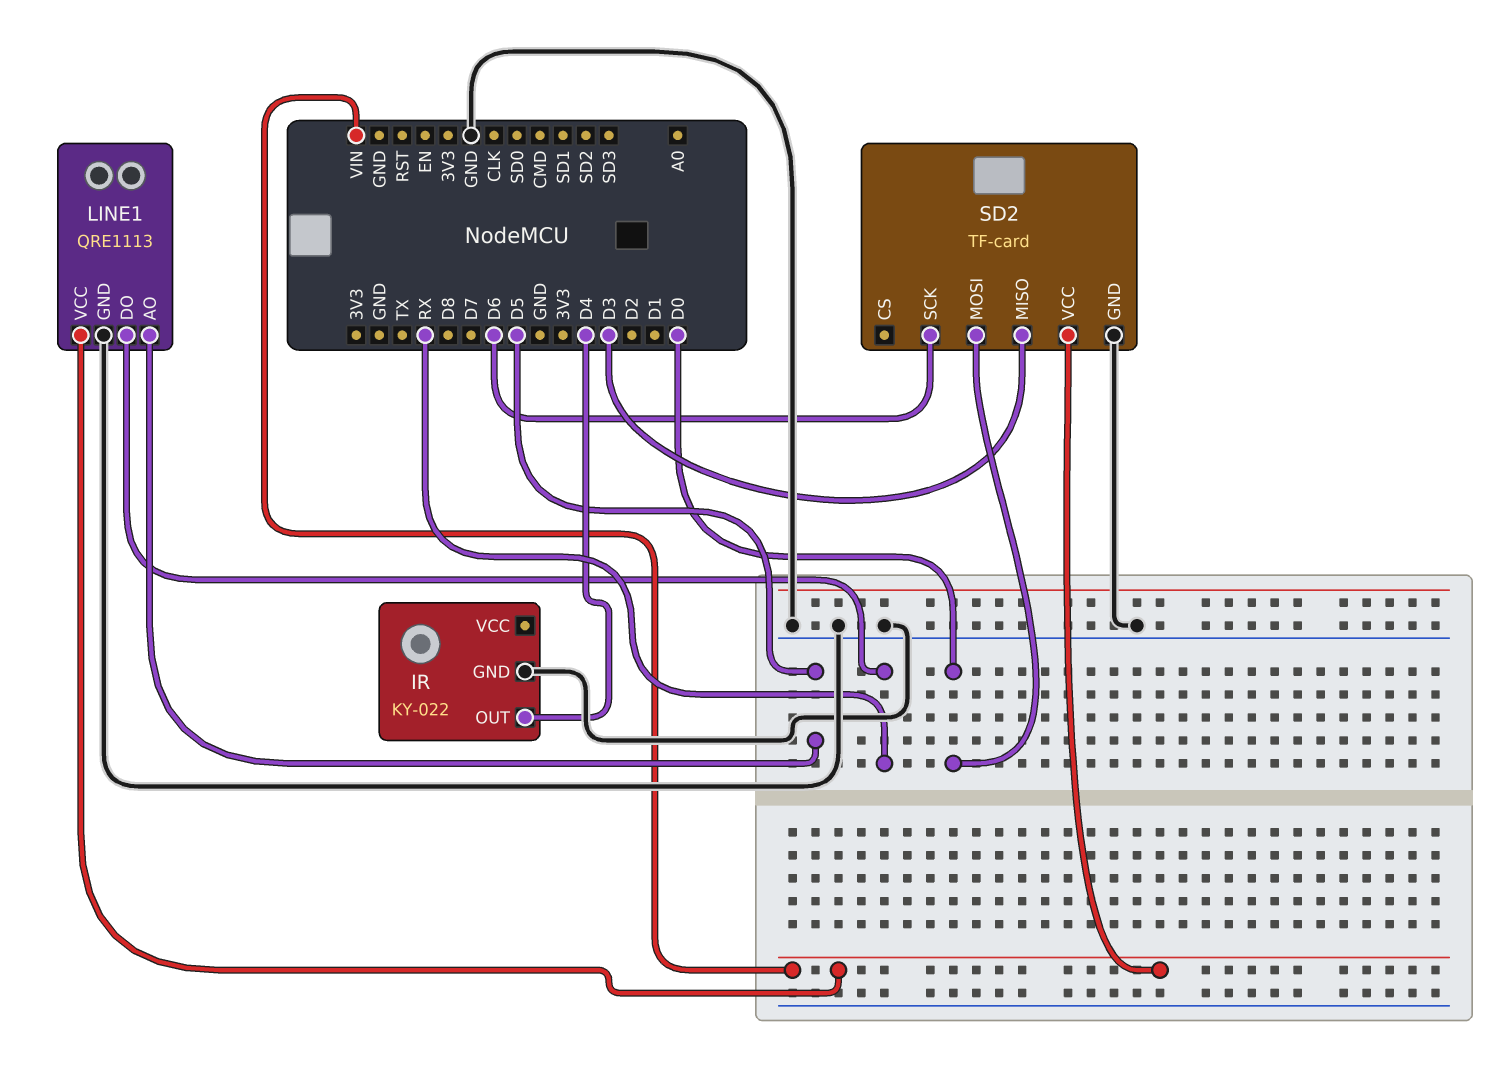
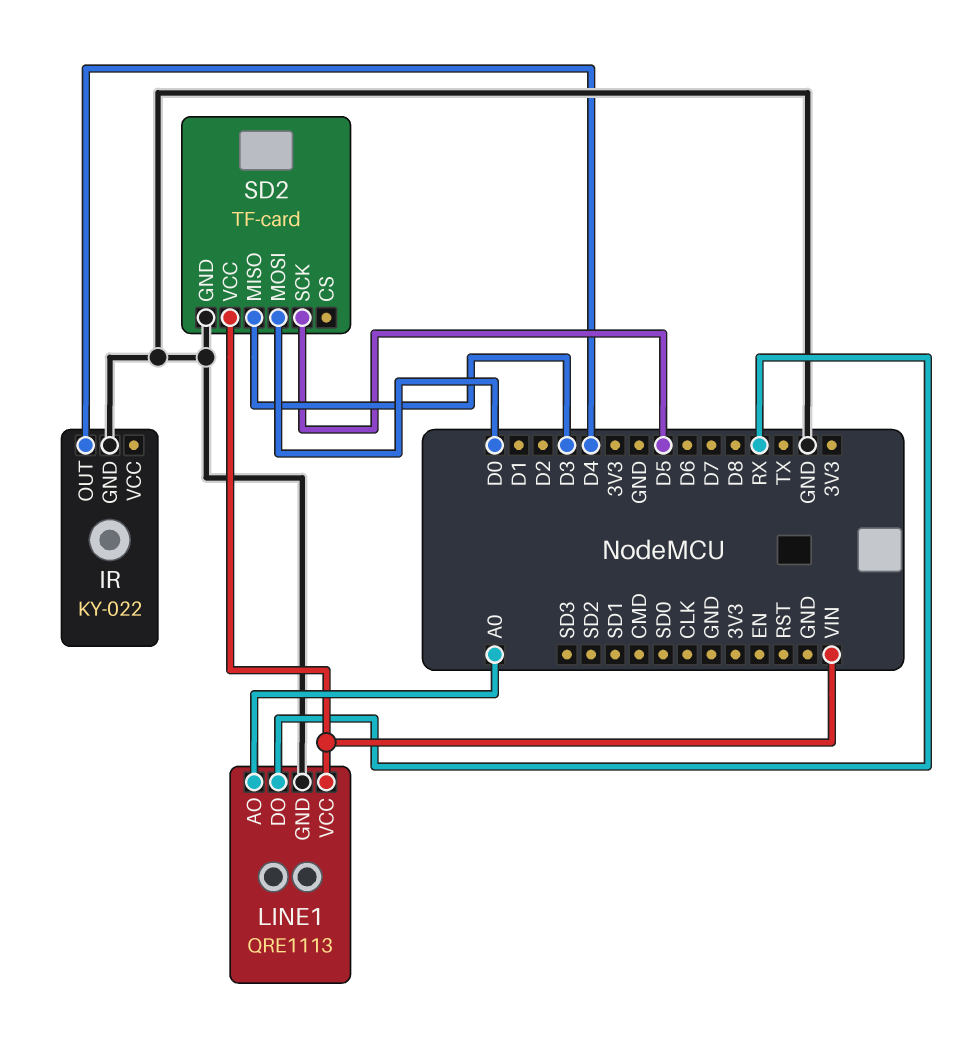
LINE1 pin AO: D5 -> A0
SD2 pin SCK: D6 -> D5

